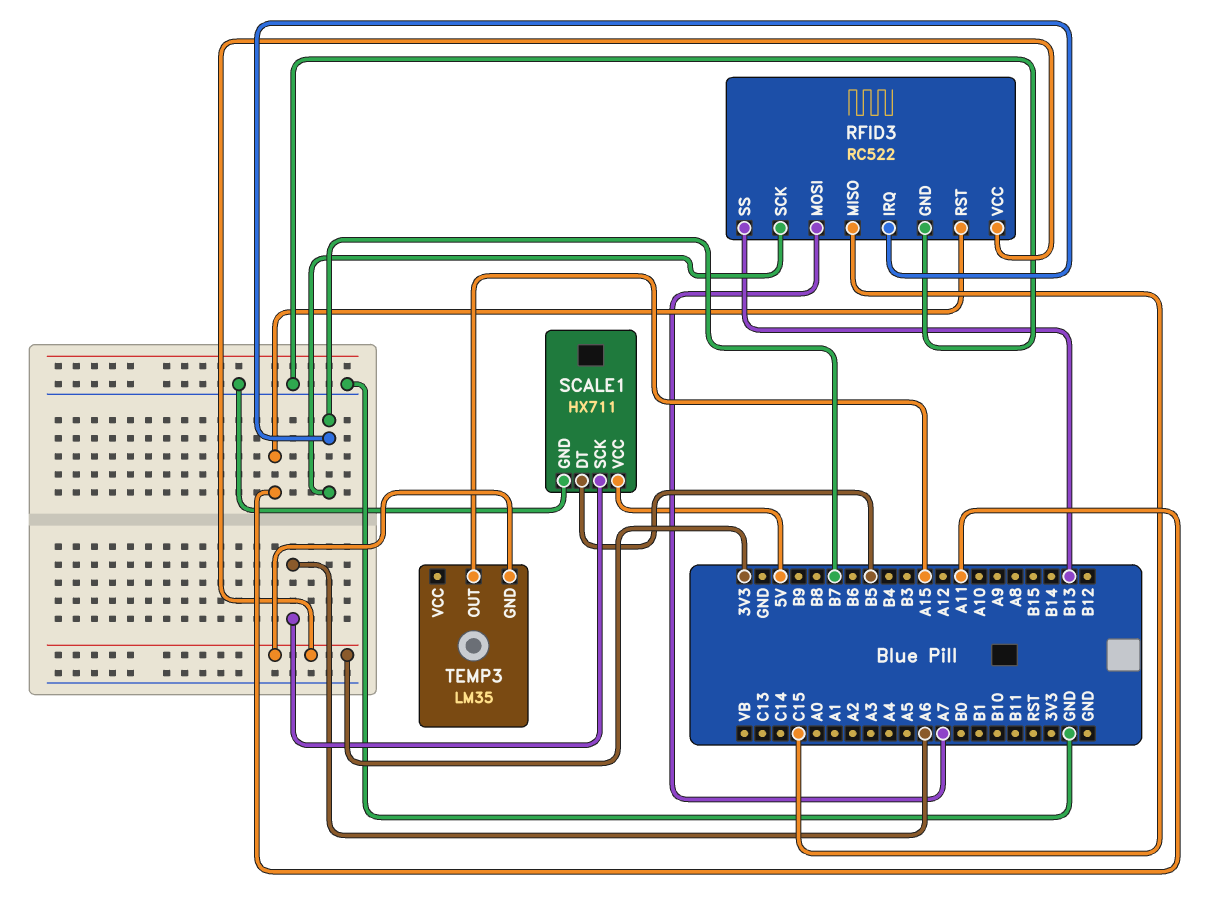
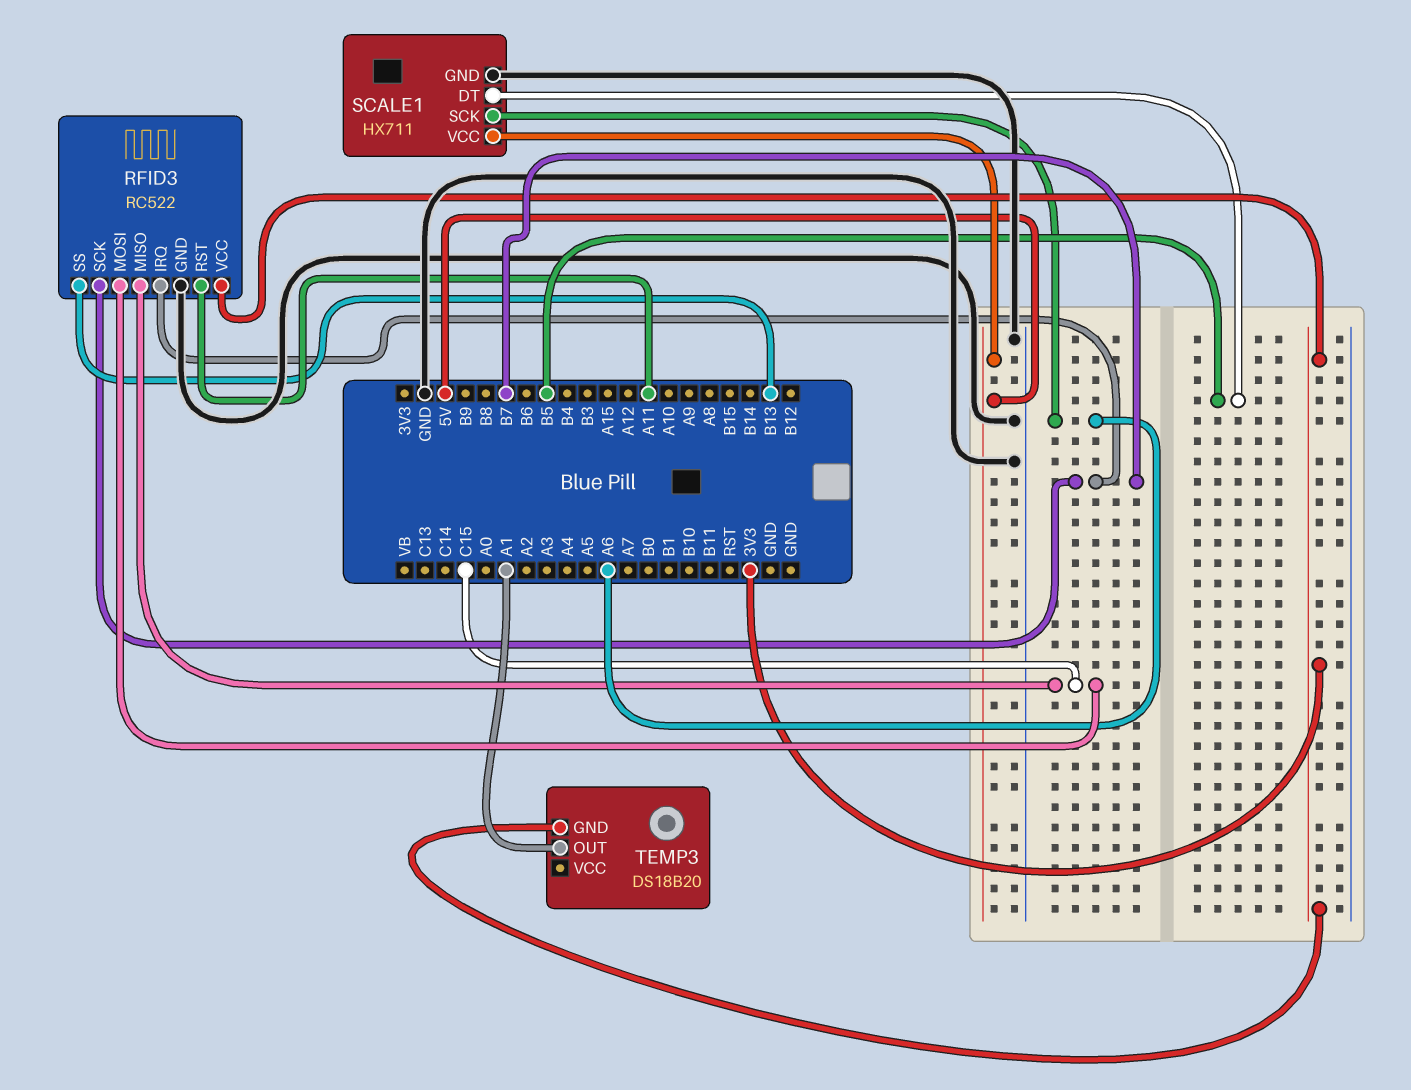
RFID3 pin MOSI: A7 -> C15
TEMP3: LM35 -> DS18B20
TEMP3 pin OUT: A15 -> A1

